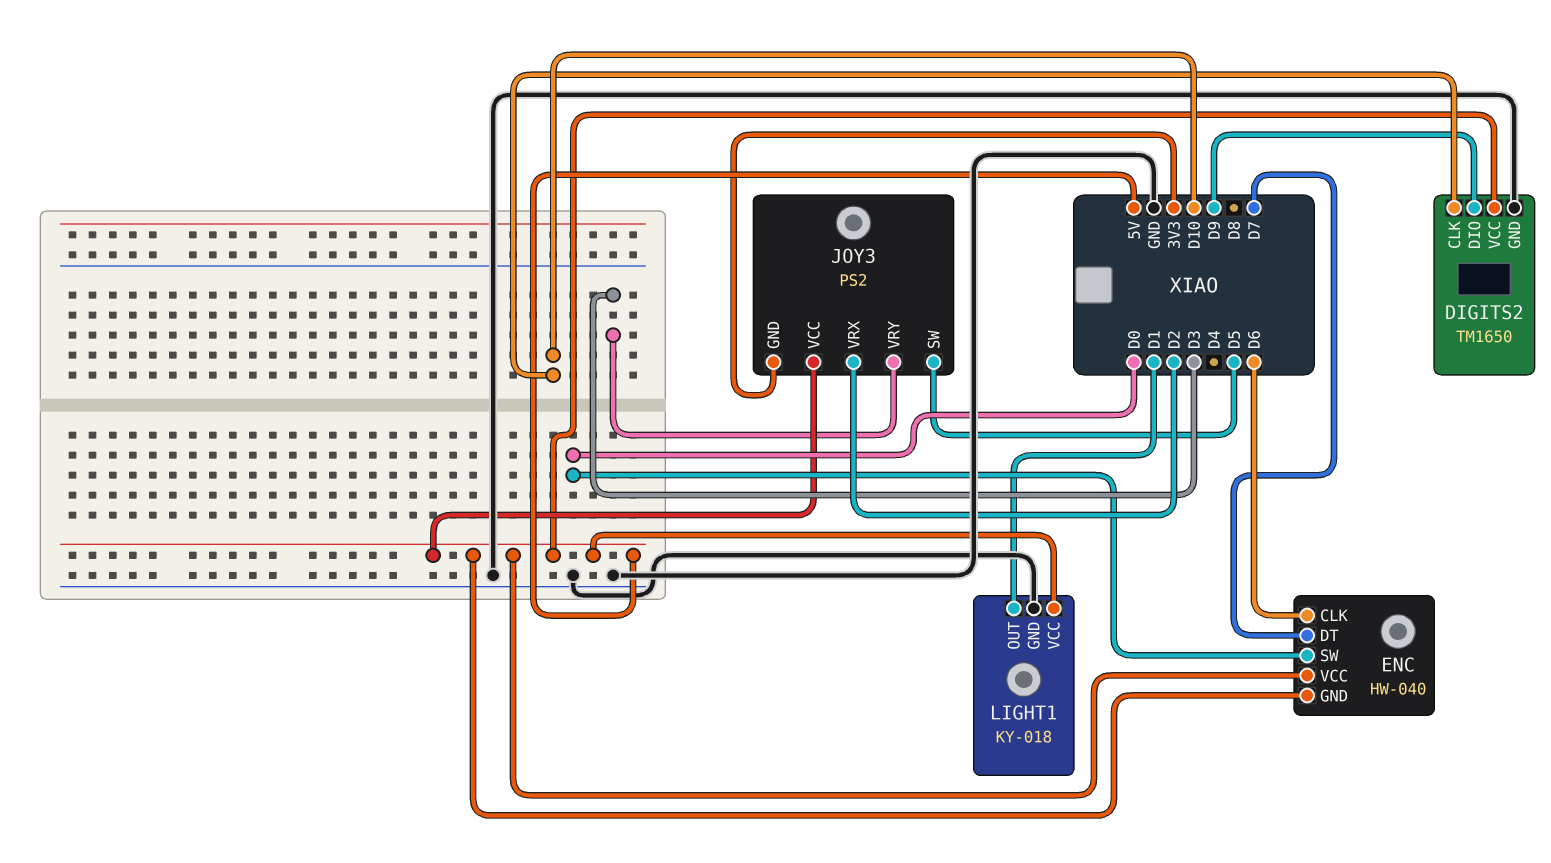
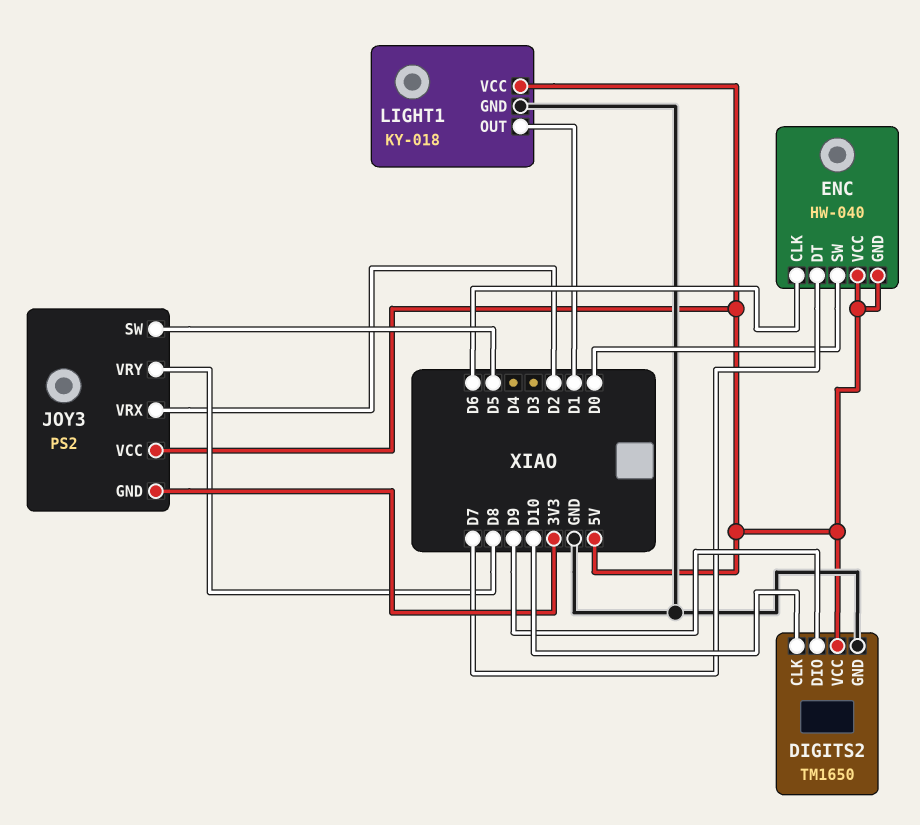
JOY3 pin VRY: D3 -> D8

